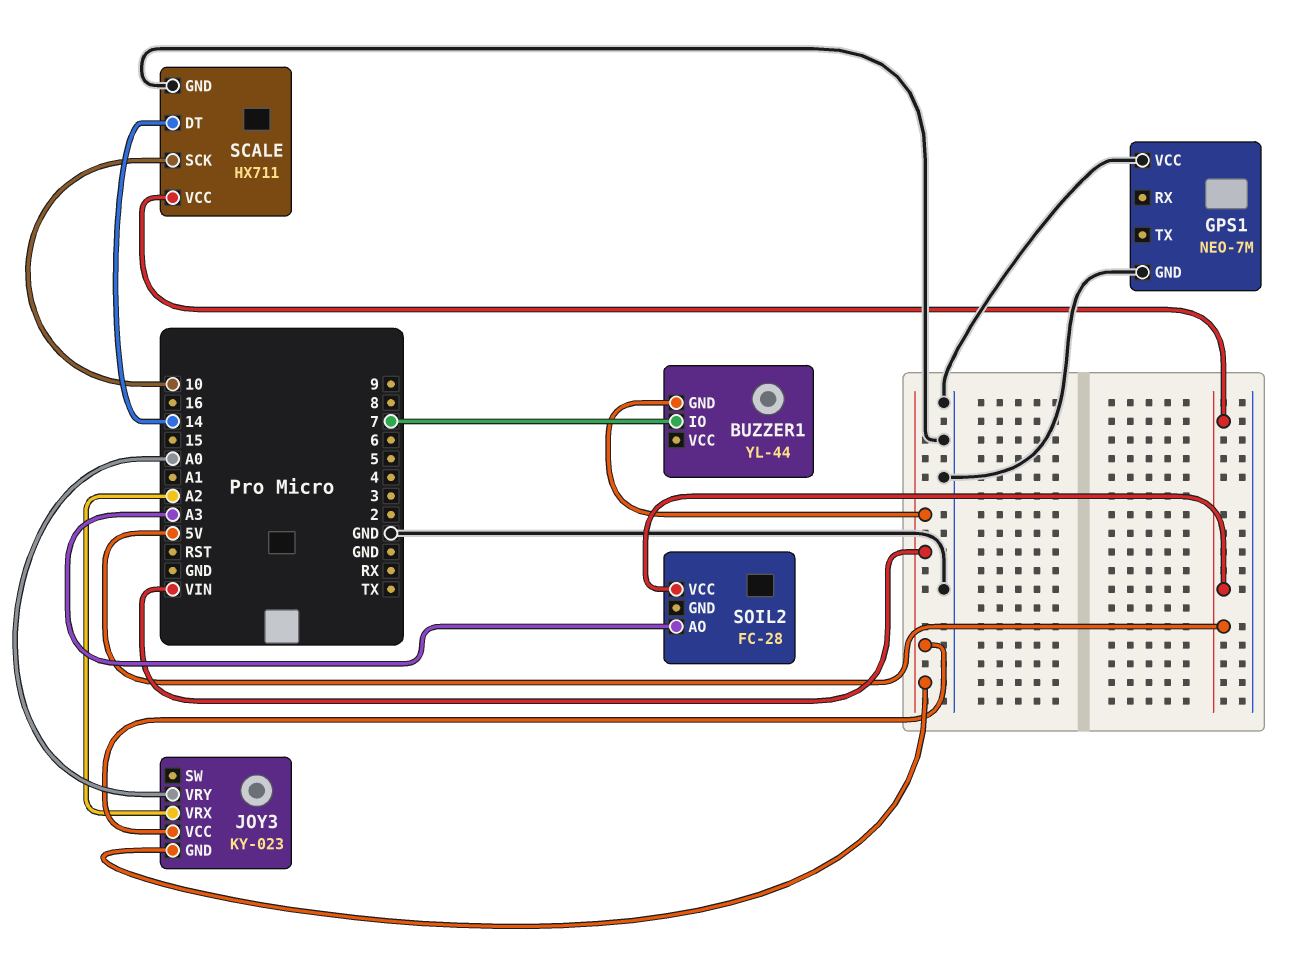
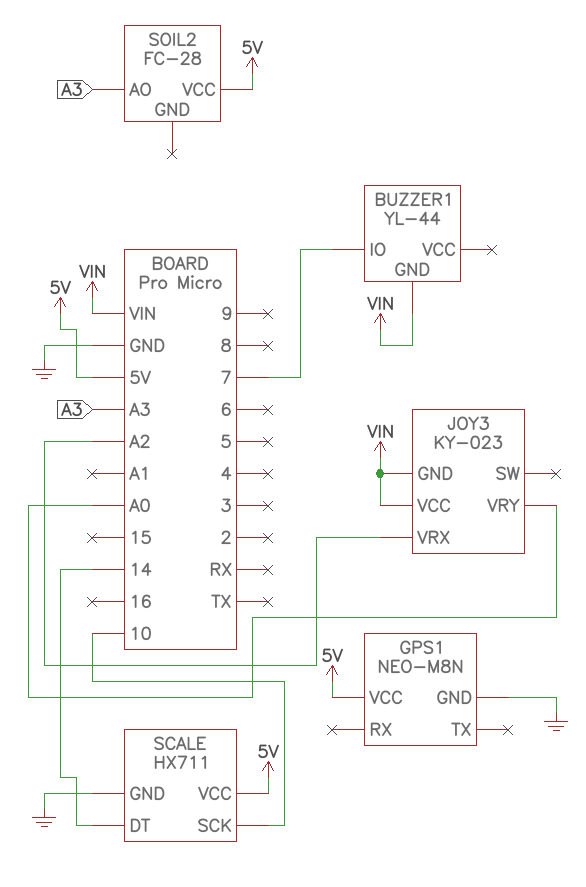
GPS1: NEO-7M -> NEO-M8N
GPS1 pin VCC: GND -> 5V

